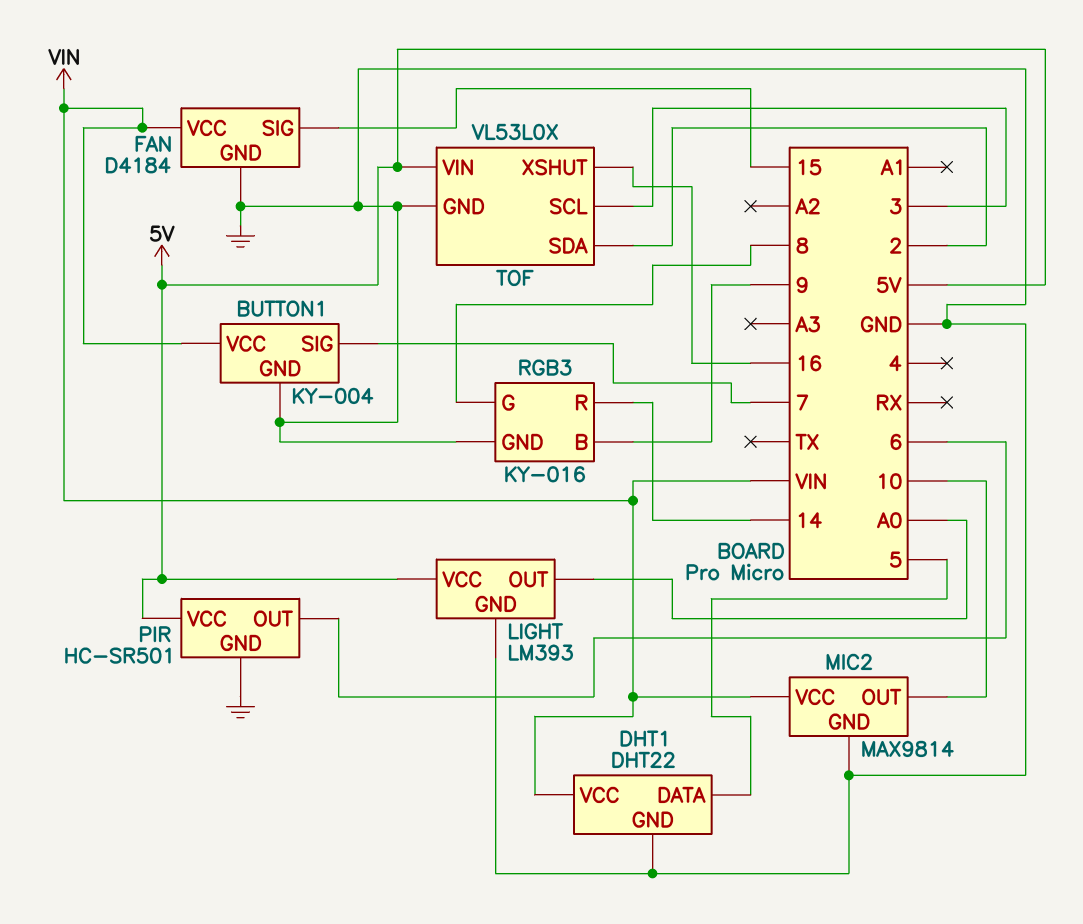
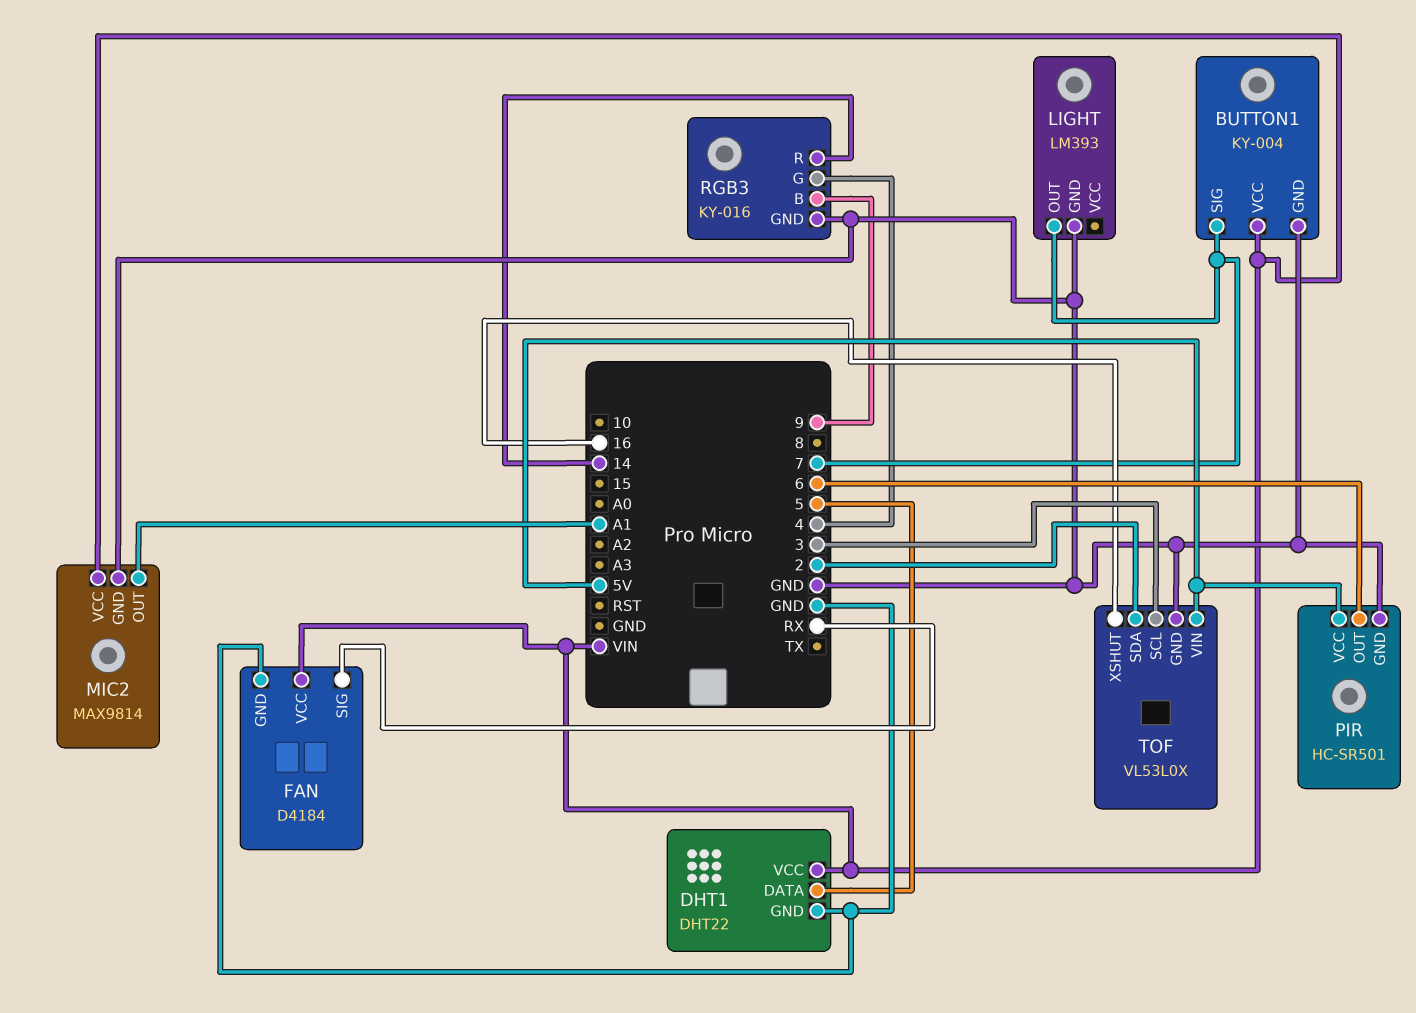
FAN pin SIG: 15 -> RX
LIGHT pin OUT: A0 -> 7
LIGHT pin VCC: 5V -> none
MIC2 pin OUT: 10 -> A1
RGB3 pin G: 8 -> 4

